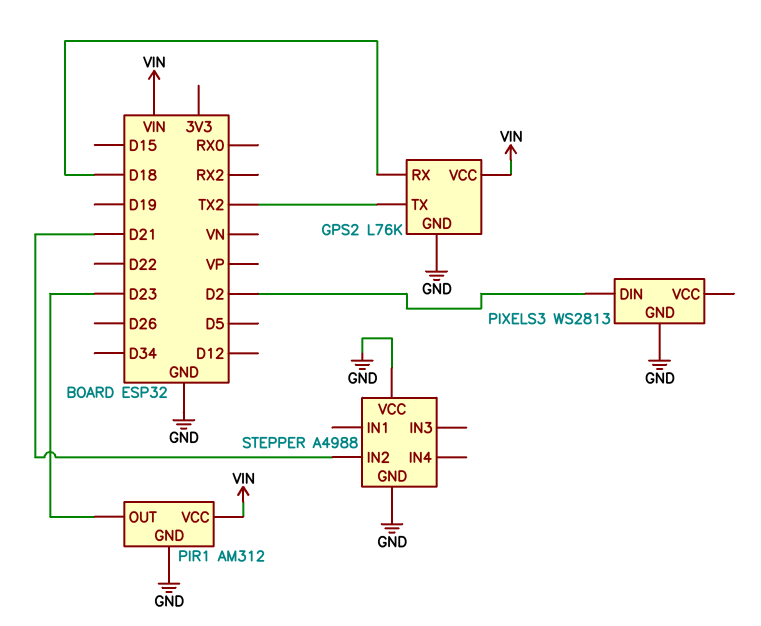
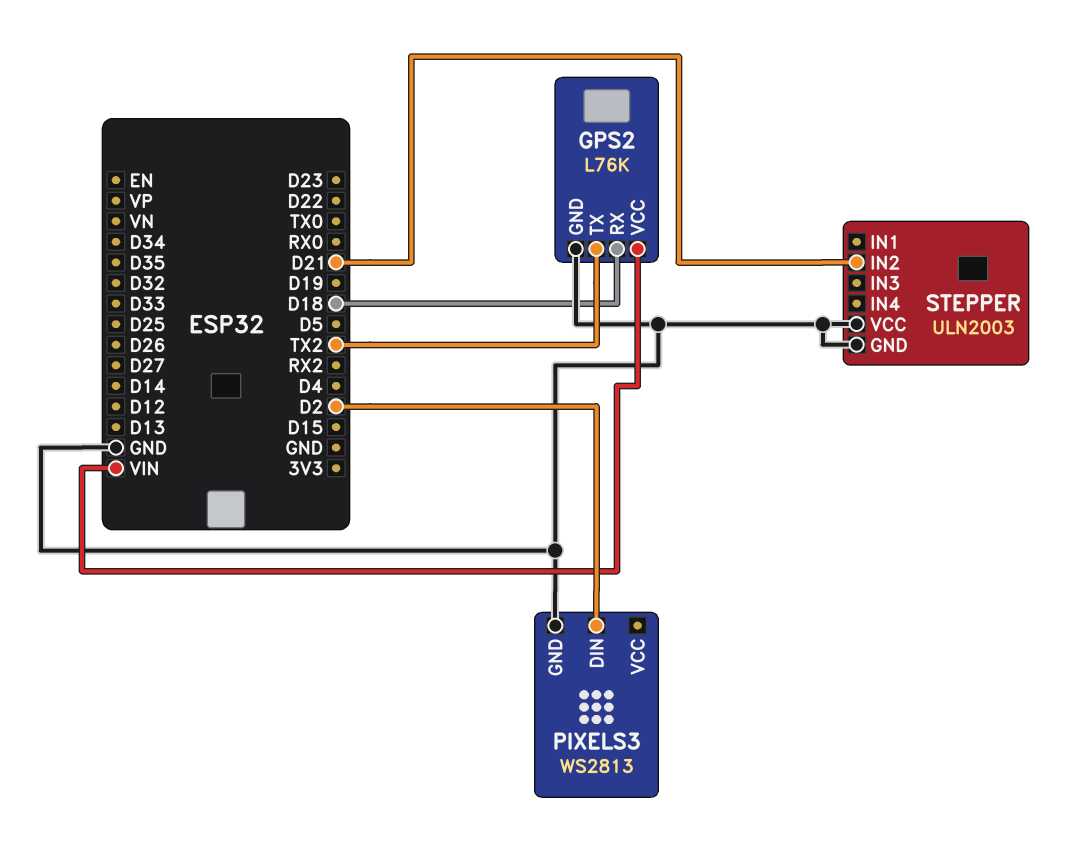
PIR1: AM312 -> none
PIR1 pin GND: GND -> none
PIR1 pin OUT: D23 -> none
PIR1 pin VCC: VIN -> none
STEPPER: A4988 -> ULN2003

